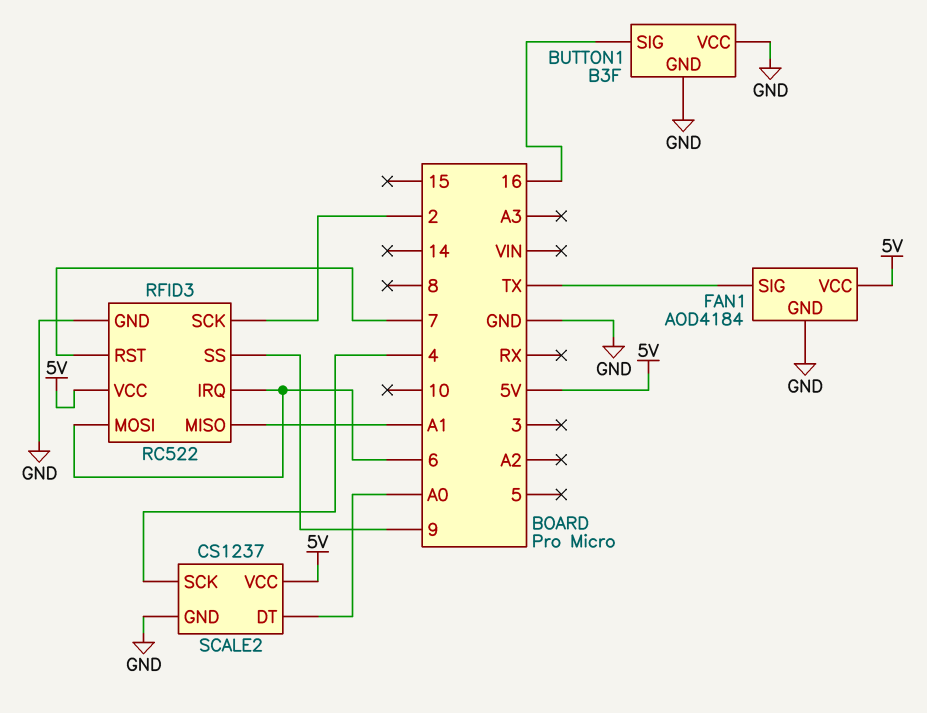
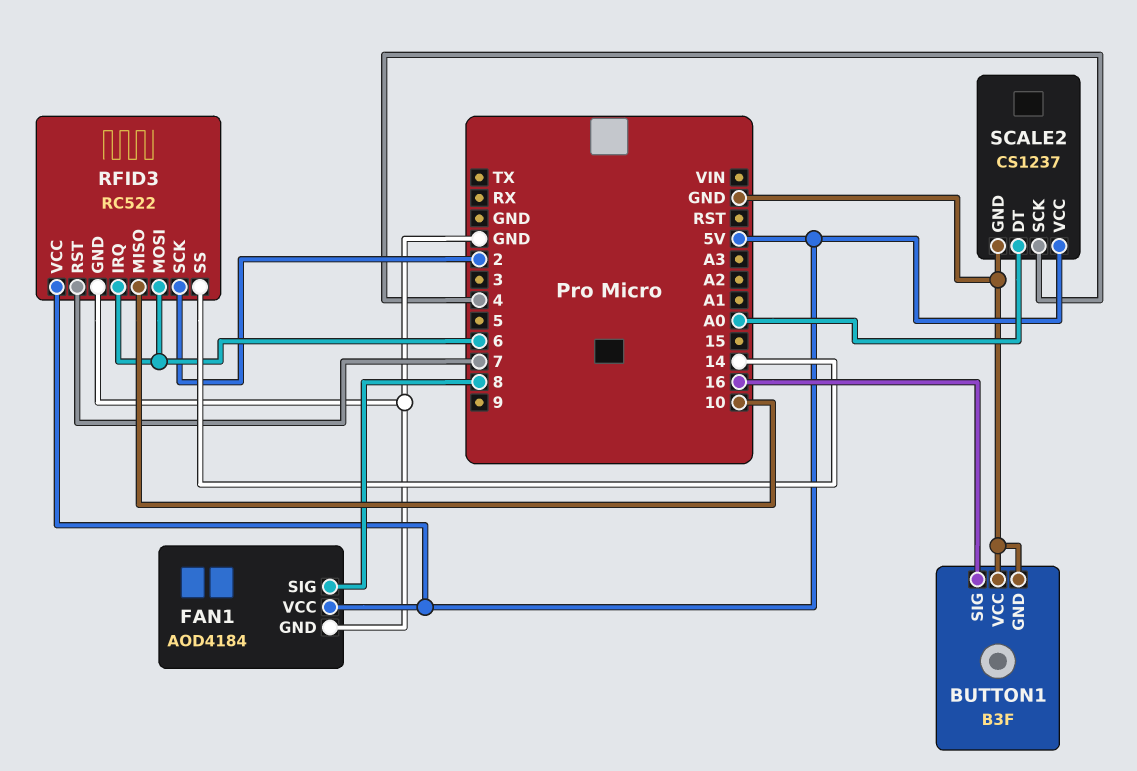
FAN1 pin SIG: TX -> 8
RFID3 pin MISO: A1 -> 10
RFID3 pin SS: 9 -> 14

